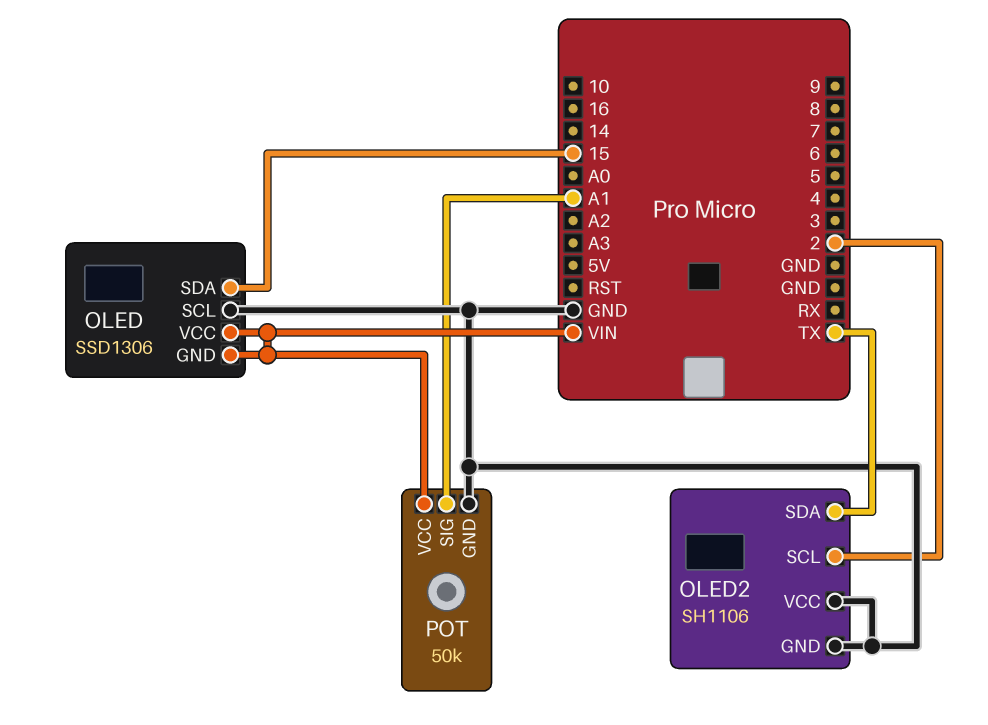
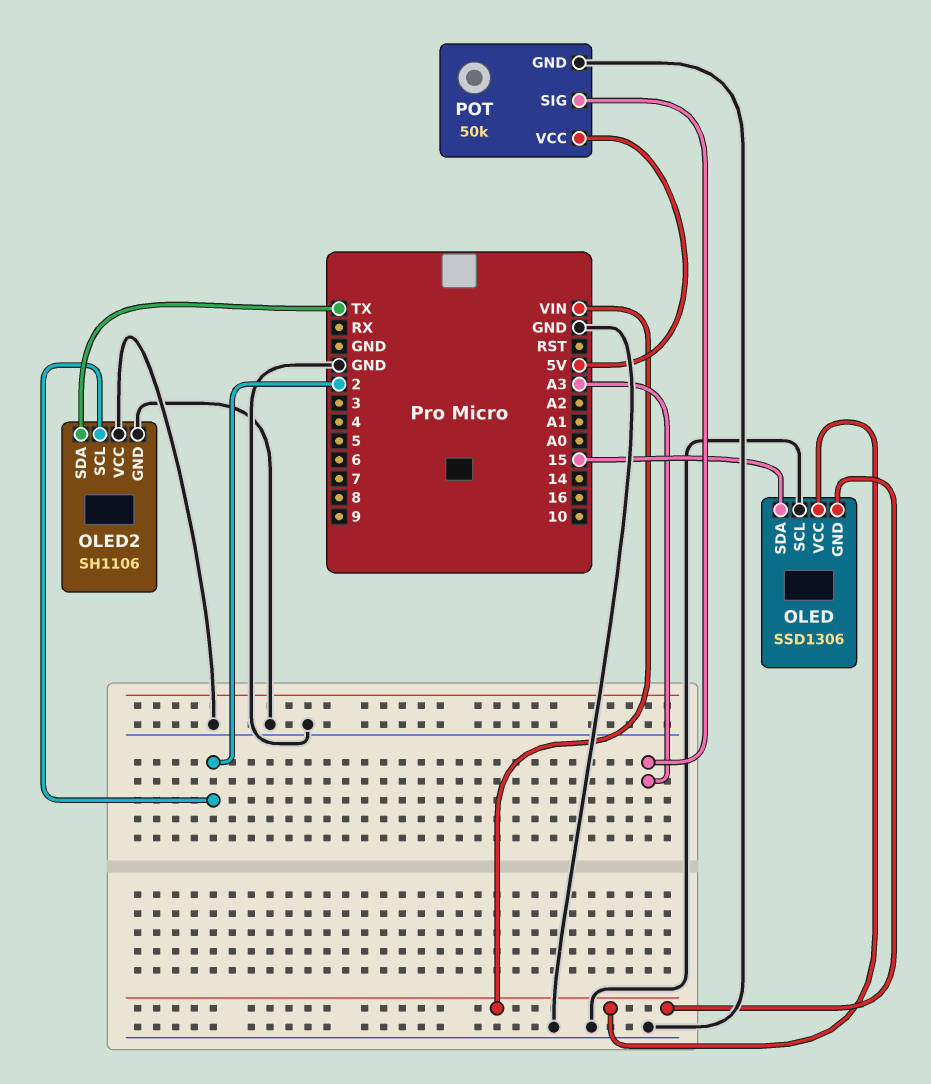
POT pin SIG: A1 -> A3
POT pin VCC: VIN -> 5V

